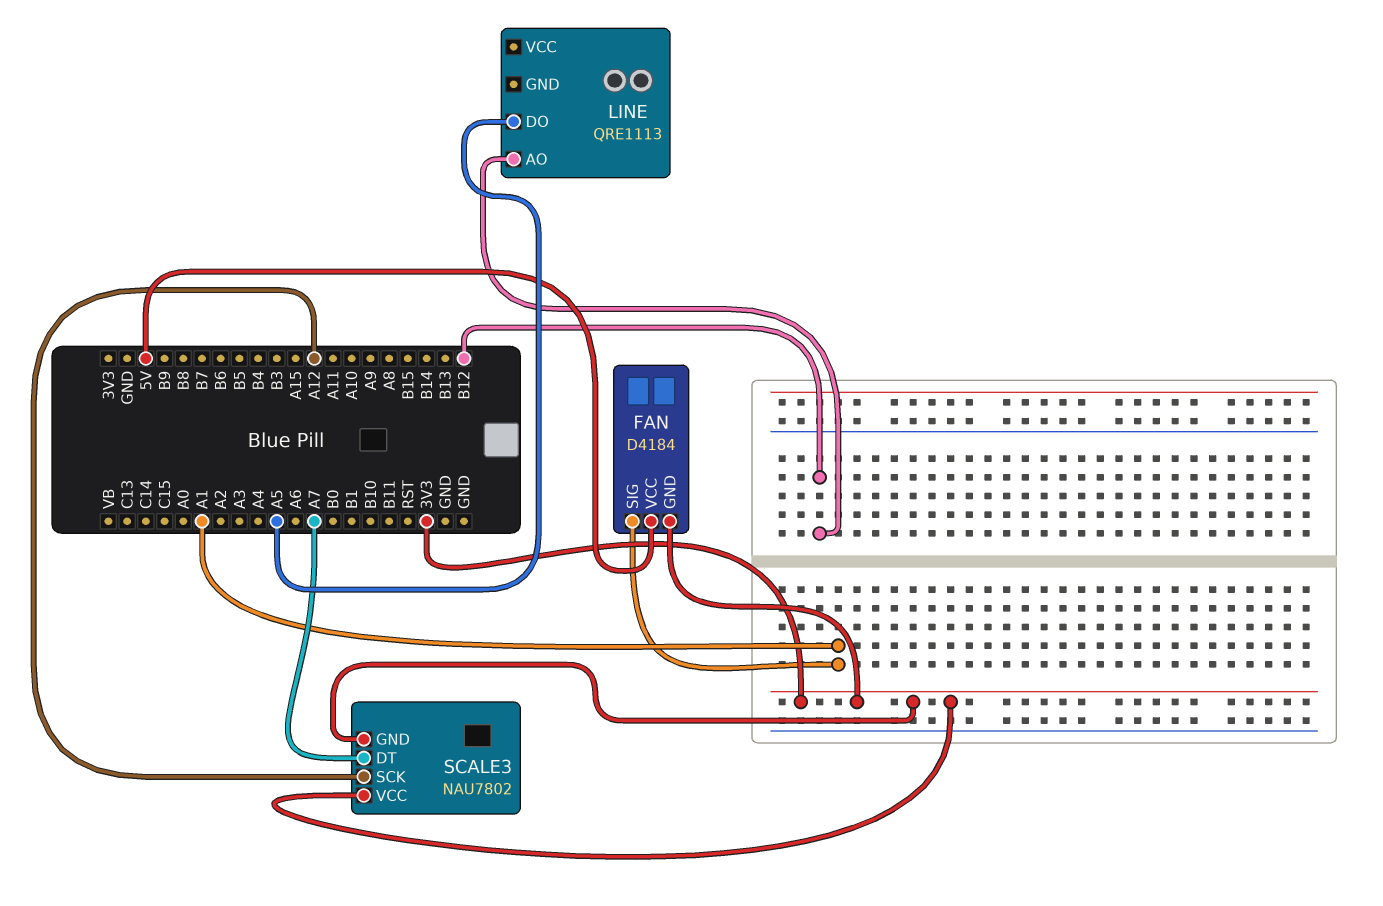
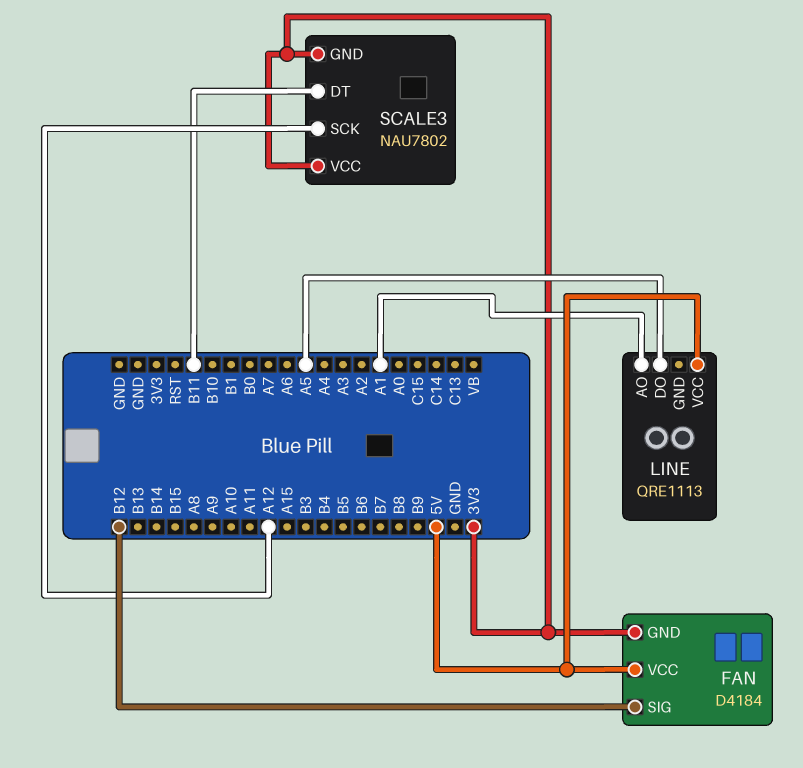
FAN pin SIG: A1 -> B12
LINE pin AO: B12 -> A1
LINE pin VCC: none -> 5V
SCALE3 pin DT: A7 -> B11

